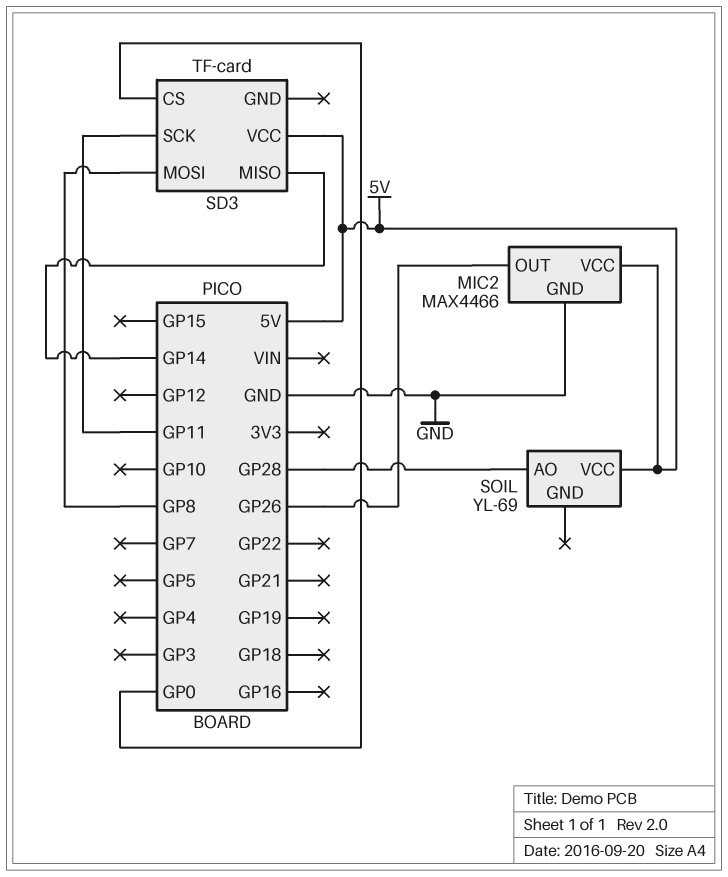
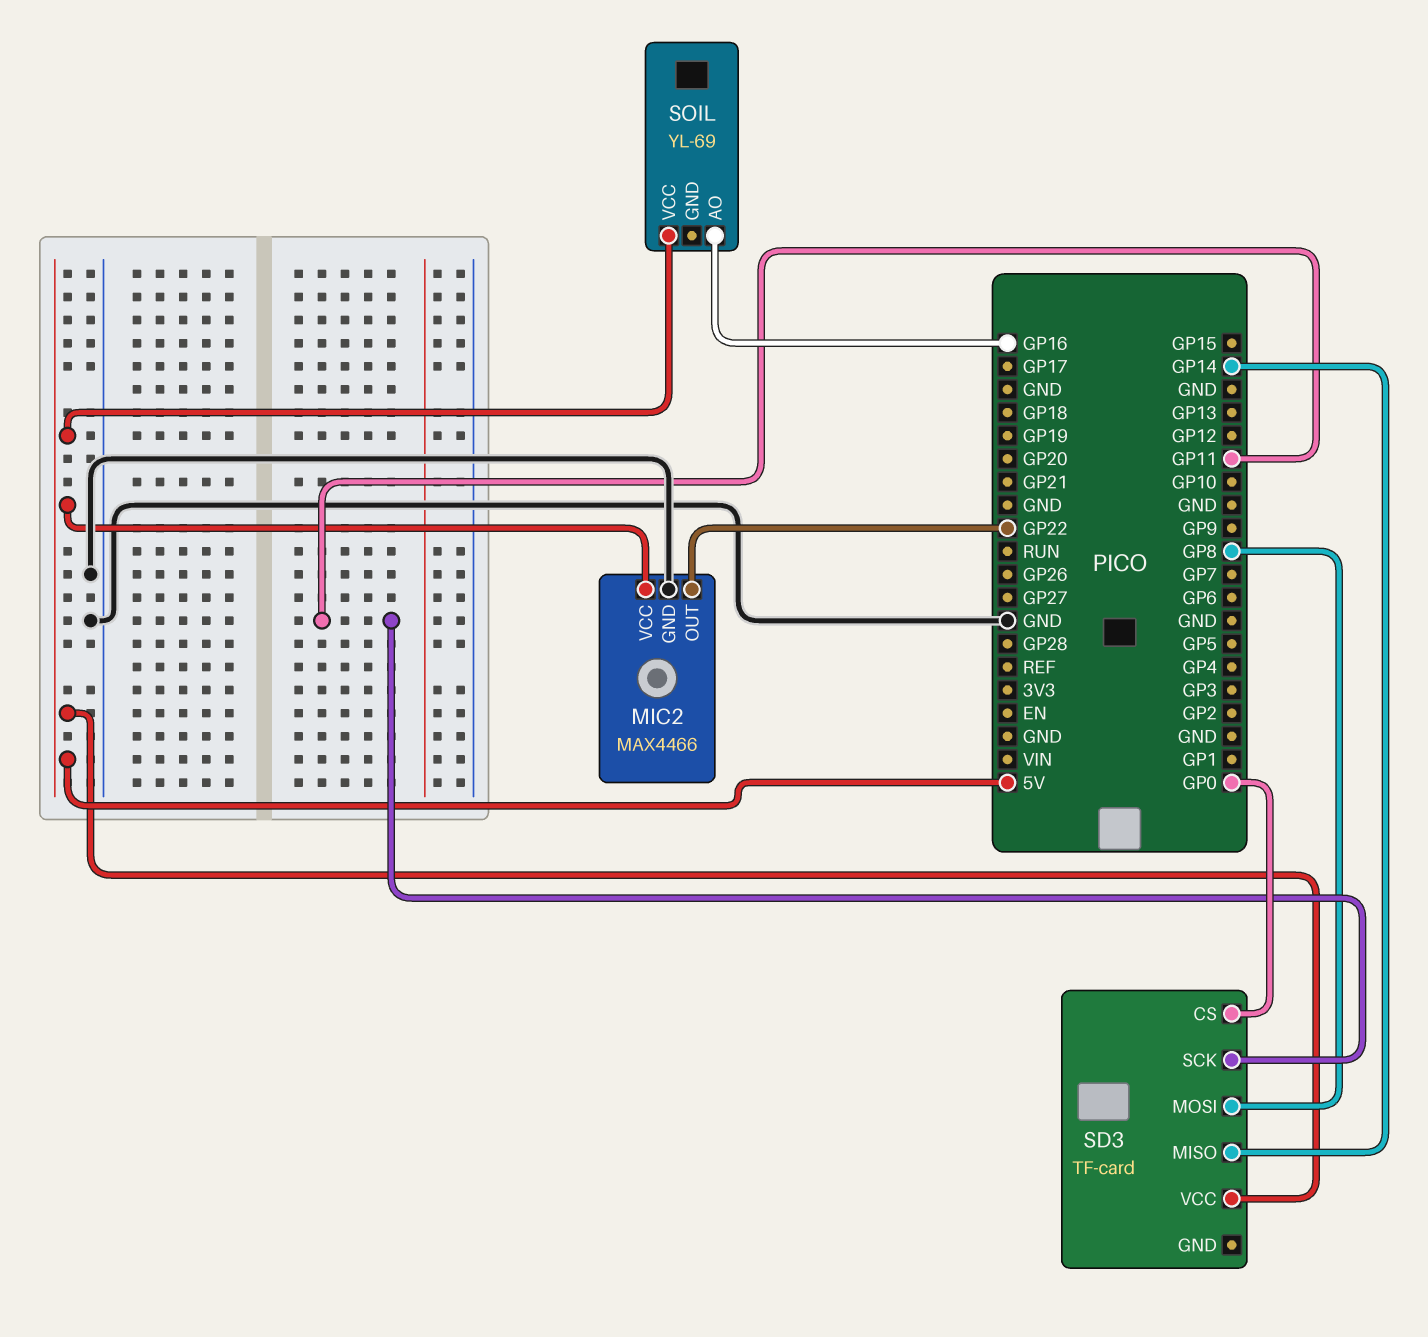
MIC2 pin OUT: GP26 -> GP22
SOIL pin AO: GP28 -> GP16

